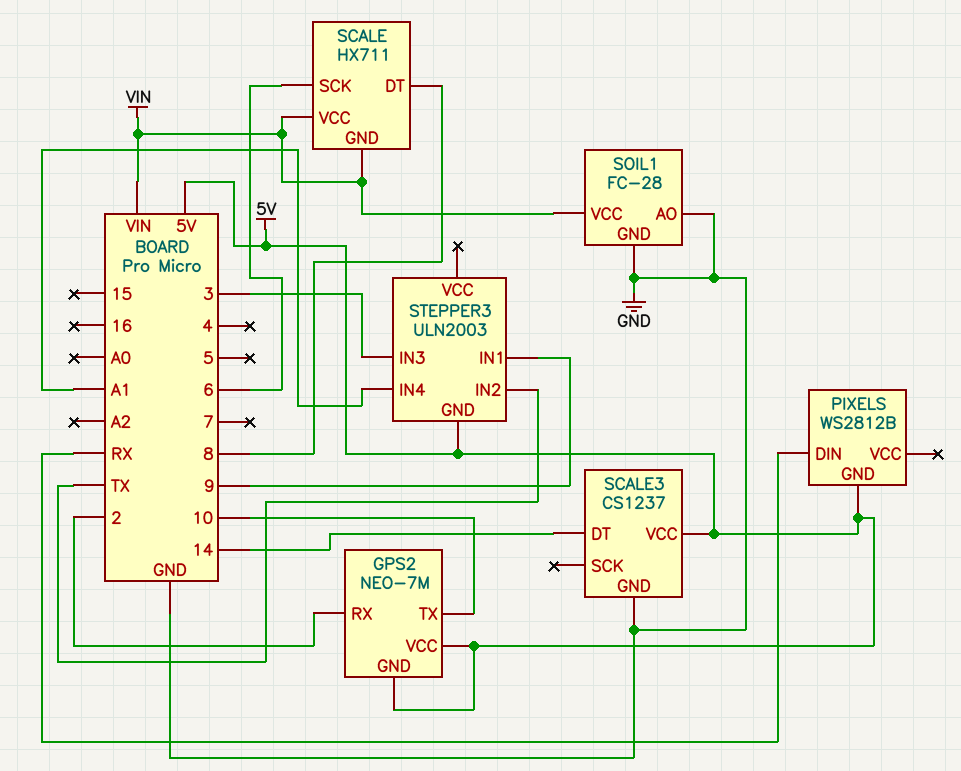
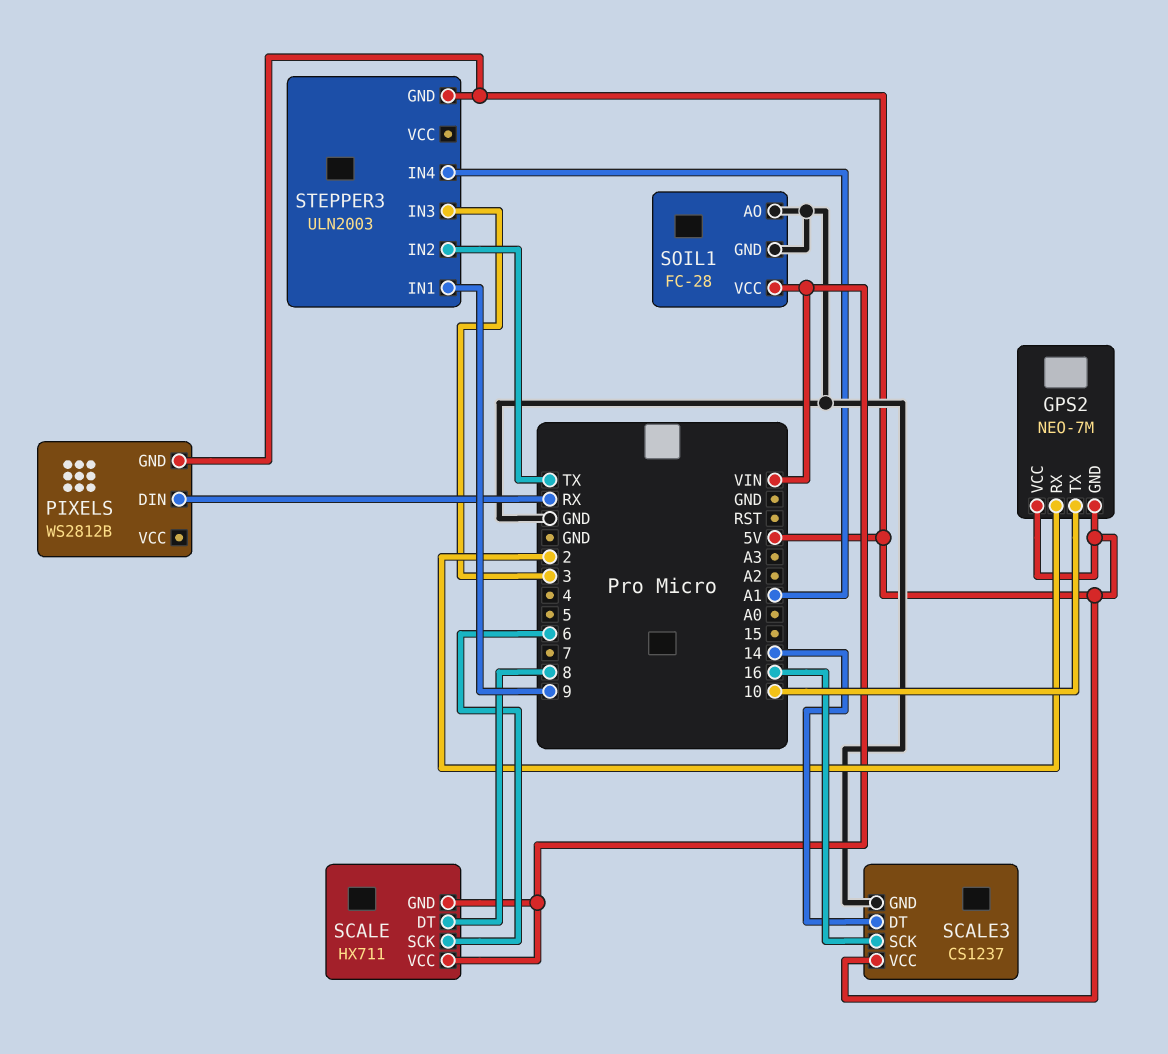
SCALE3 pin SCK: none -> 16

